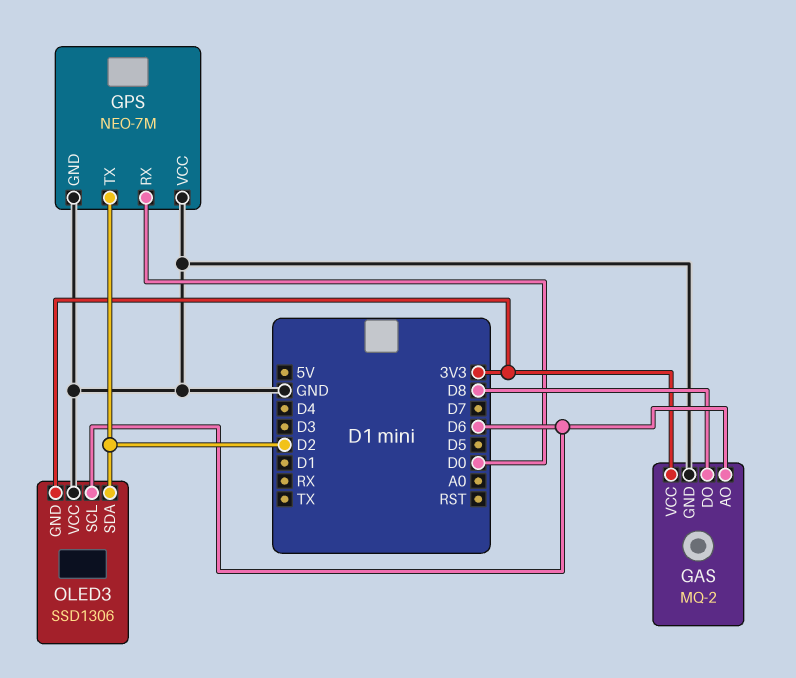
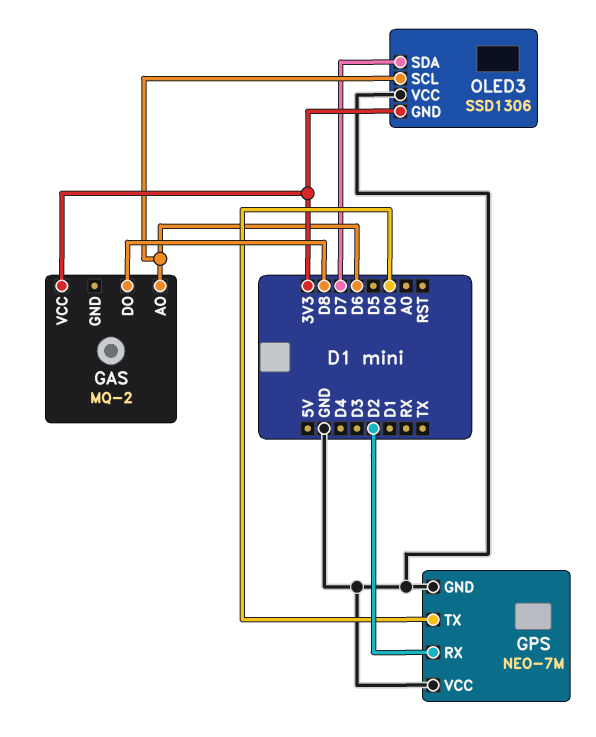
GAS pin GND: GND -> none
GPS pin RX: D0 -> D2
GPS pin TX: D2 -> D0
OLED3 pin SDA: D2 -> D7

